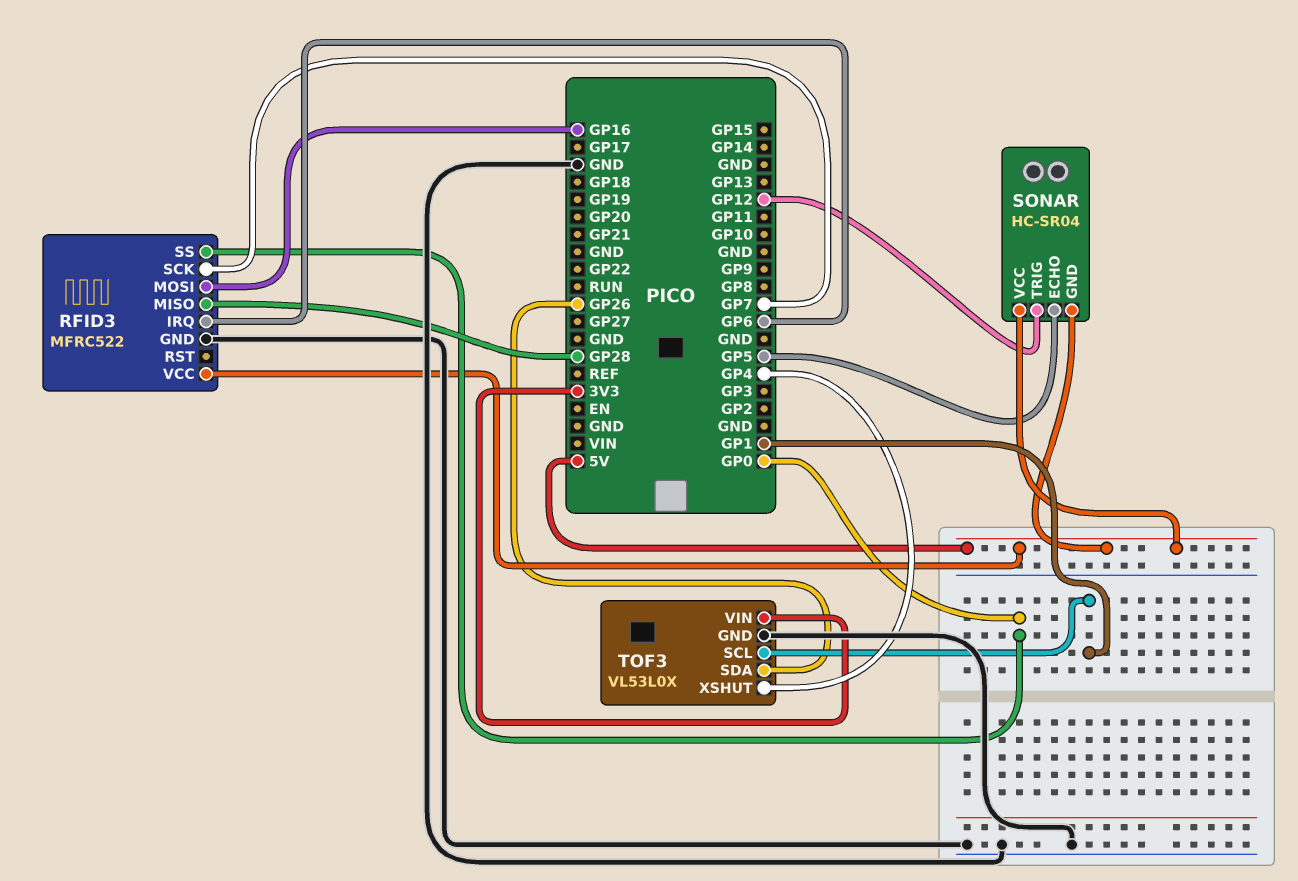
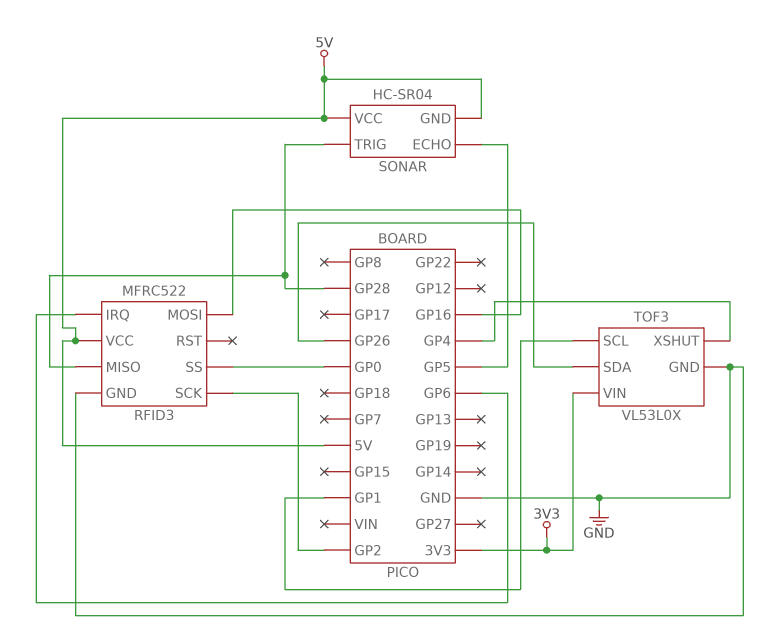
RFID3 pin SCK: GP7 -> GP2
SONAR pin TRIG: GP12 -> GP28

